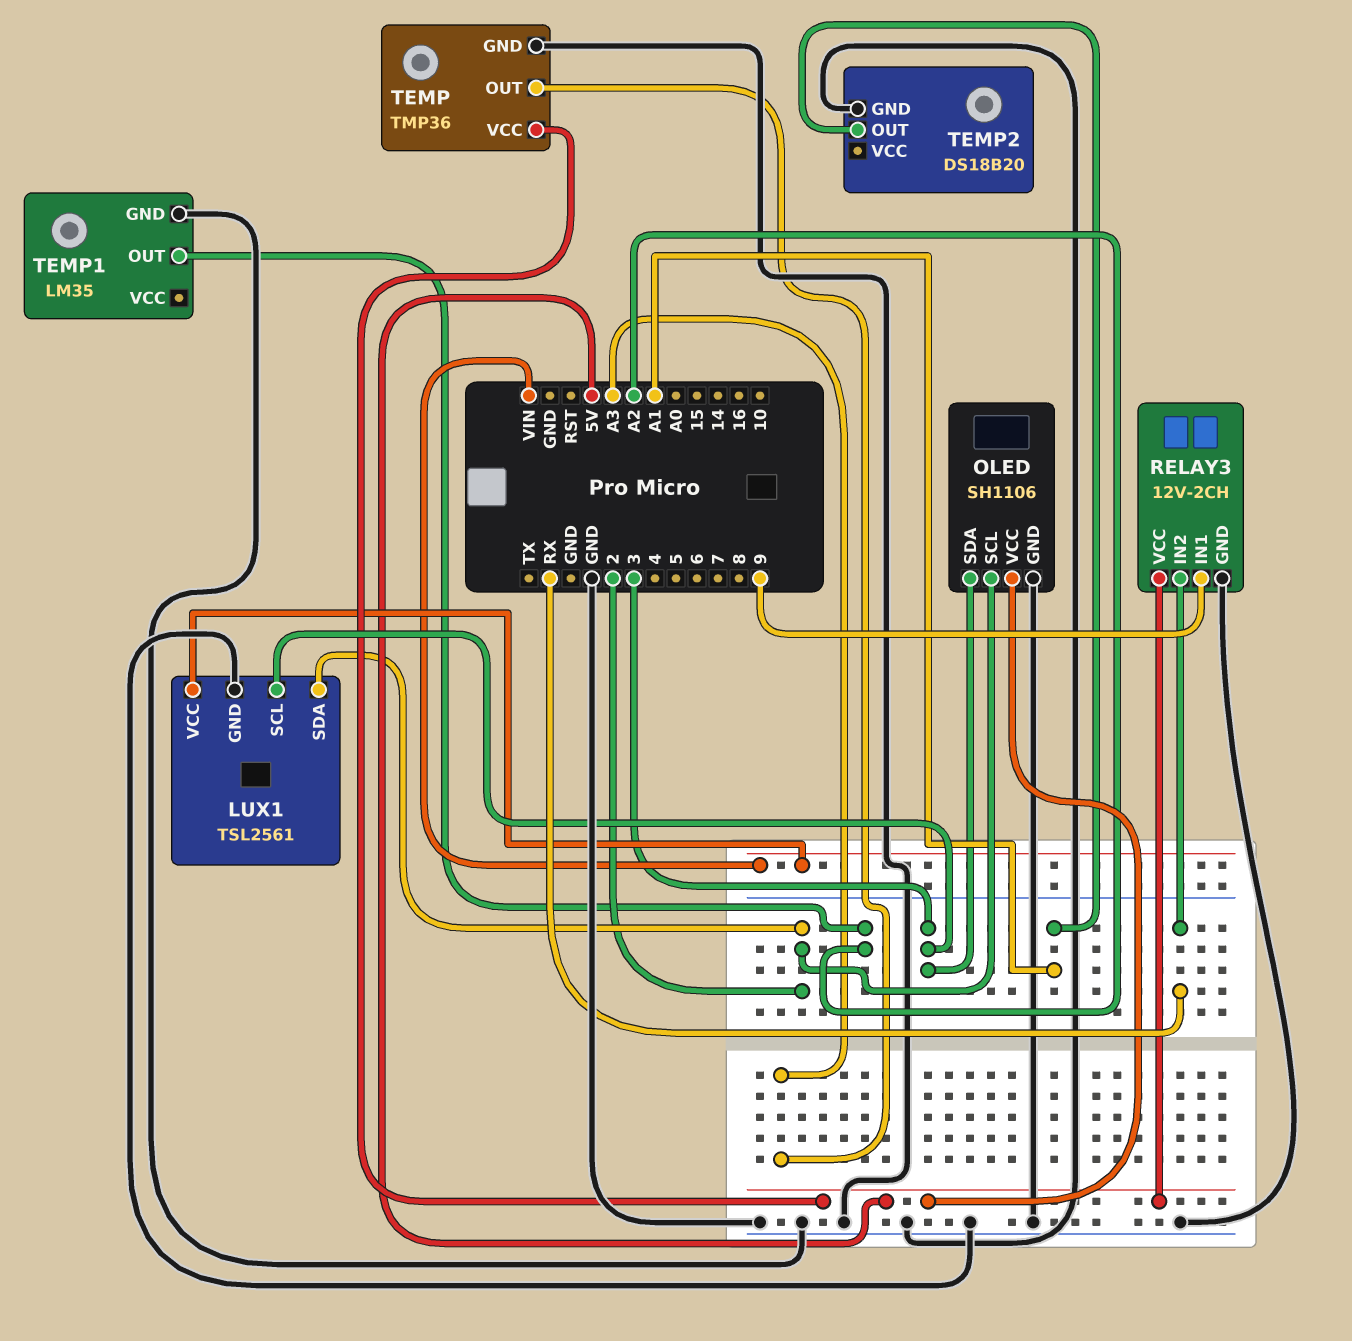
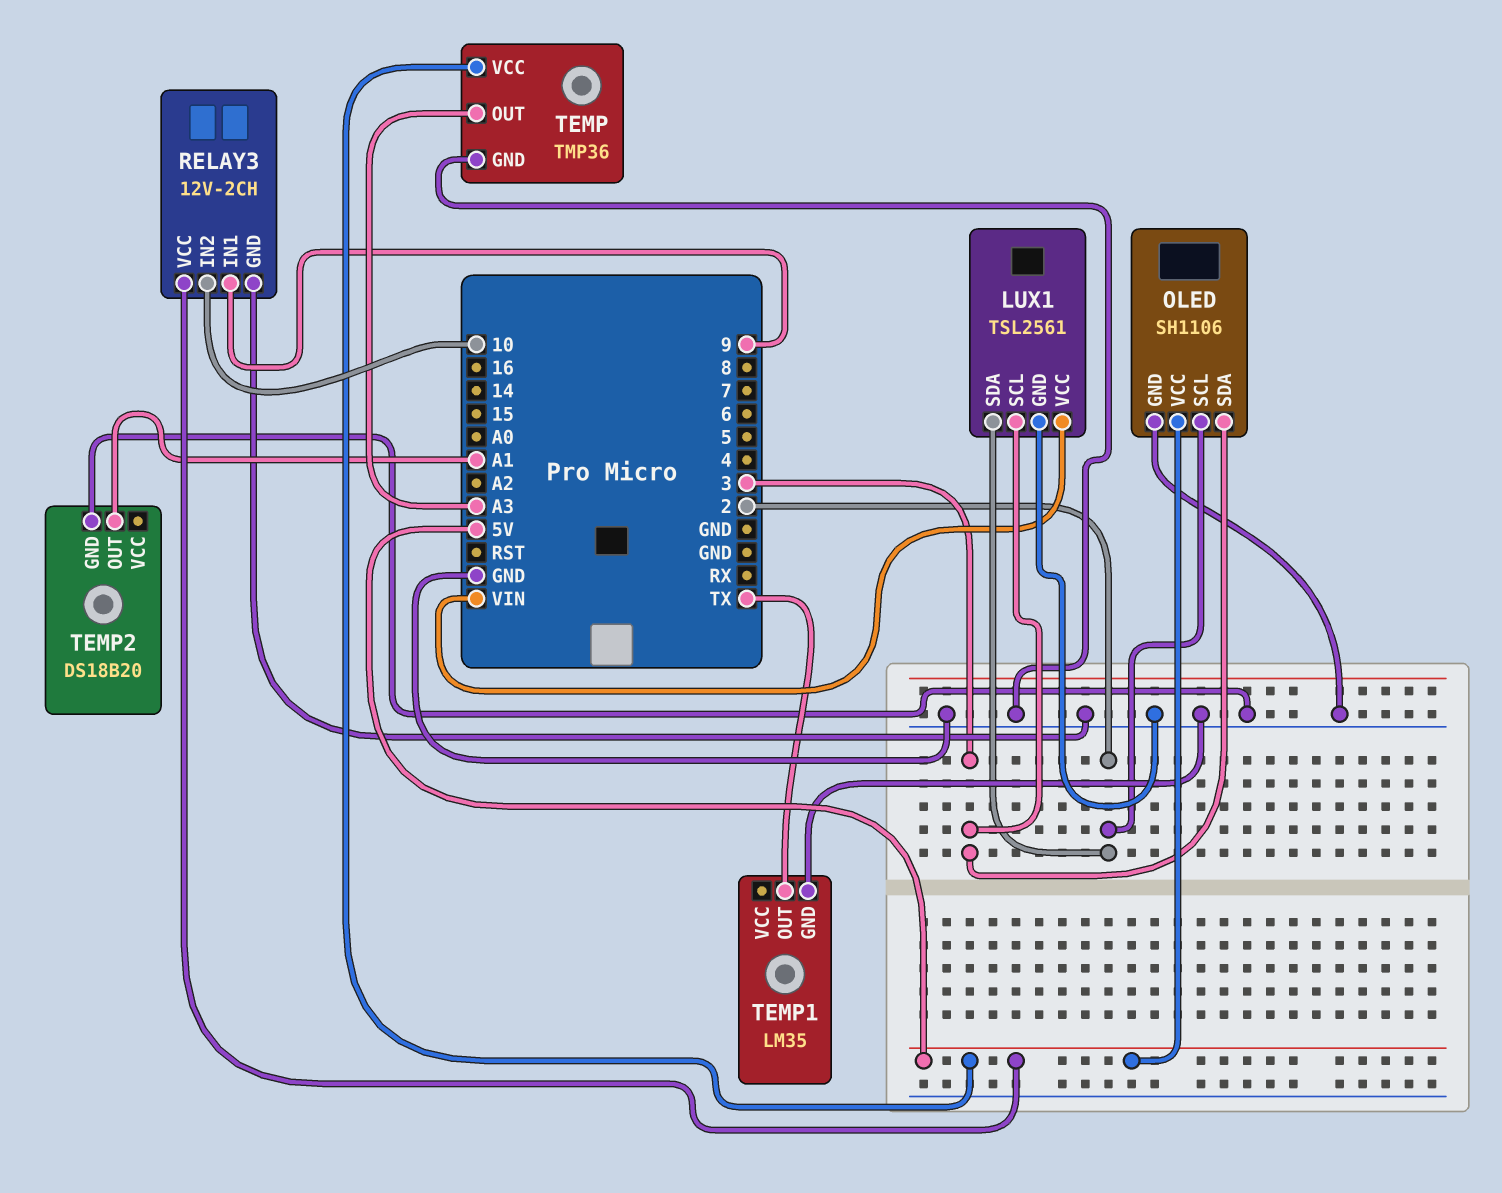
RELAY3 pin IN2: RX -> 10
TEMP1 pin OUT: A2 -> TX

